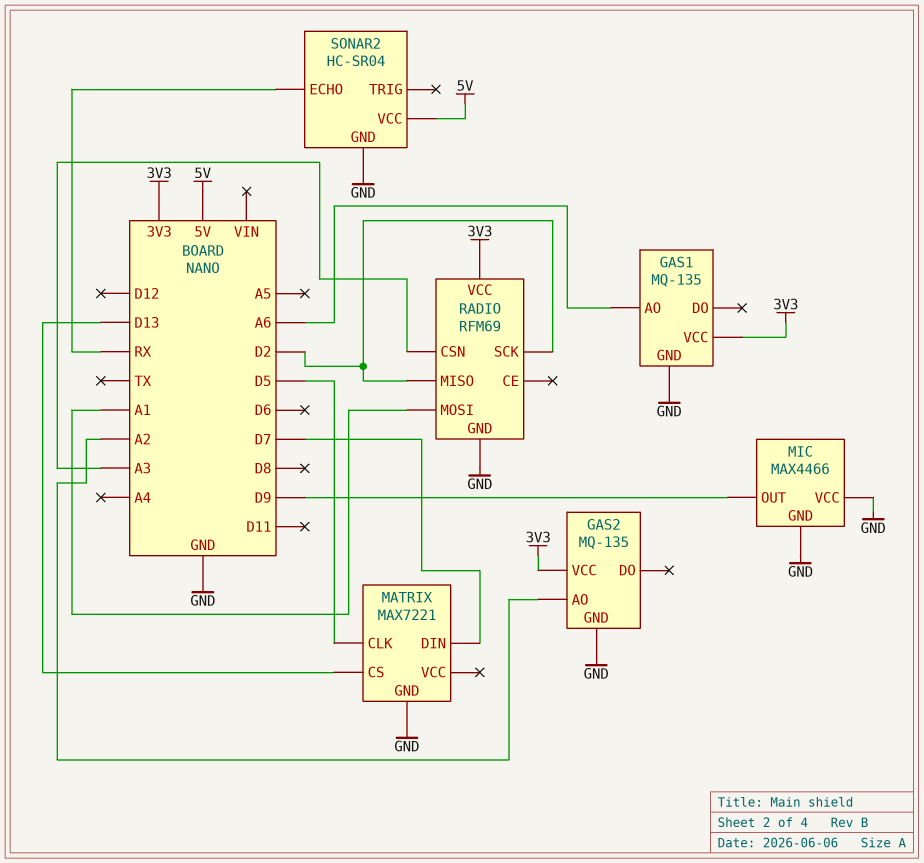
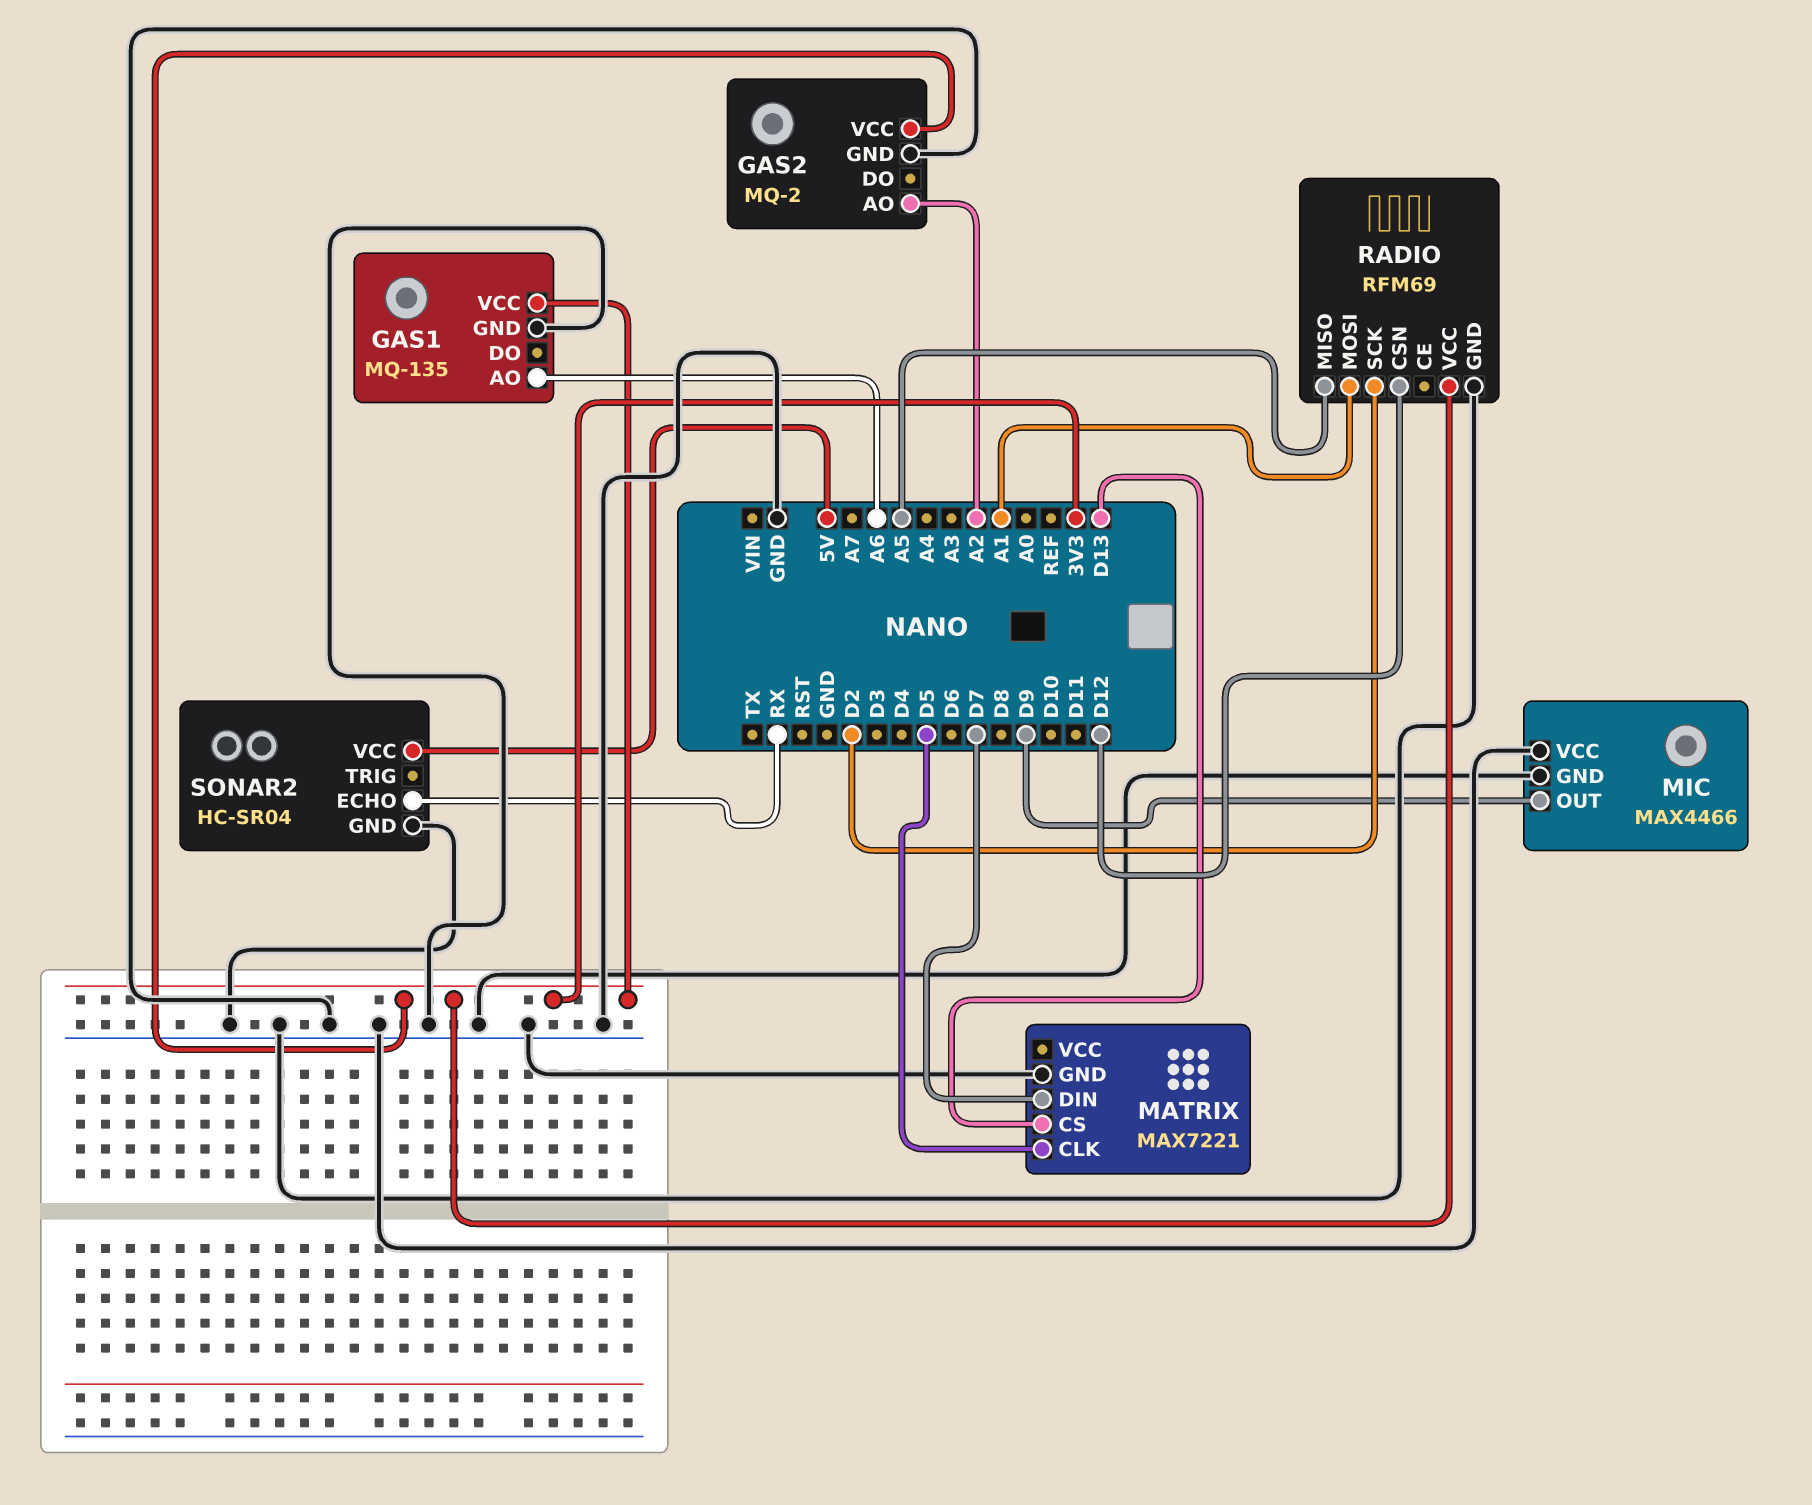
GAS2: MQ-135 -> MQ-2
RADIO pin CSN: A3 -> D12
RADIO pin MISO: D2 -> A5

